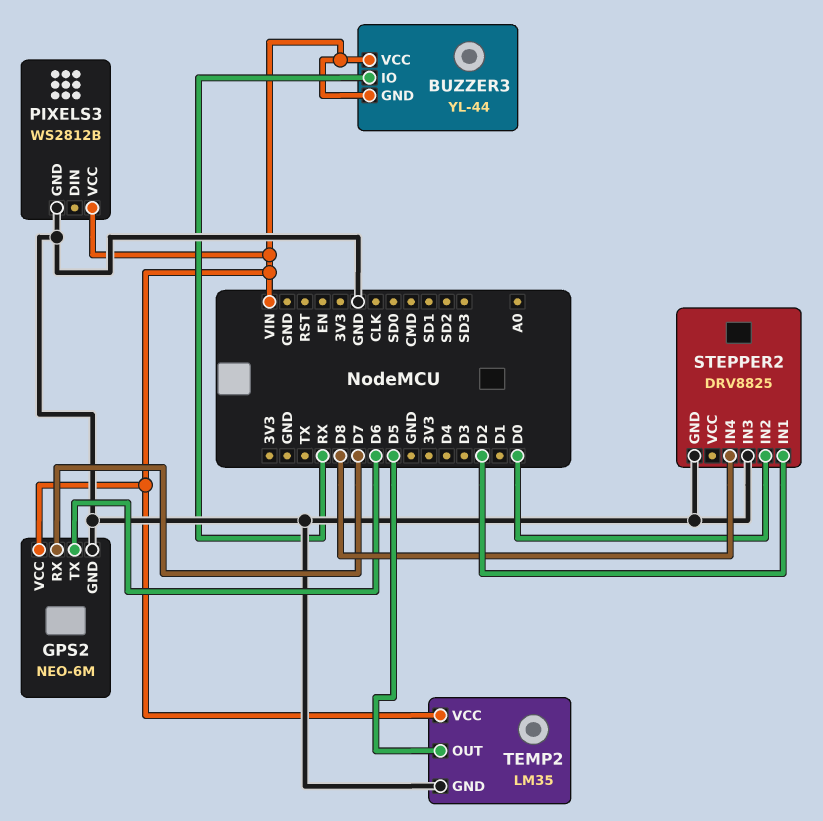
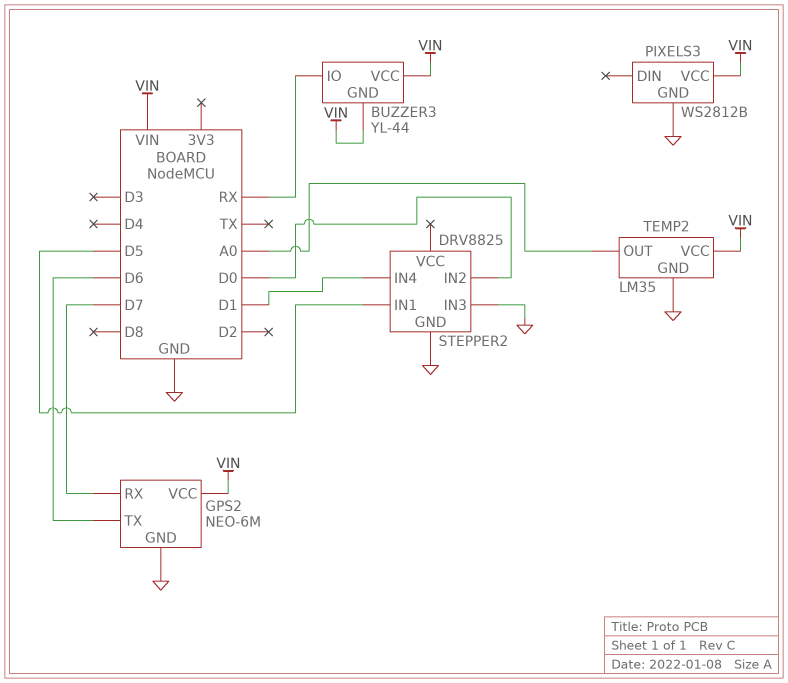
STEPPER2 pin IN1: D2 -> D5
STEPPER2 pin IN4: D8 -> D1
TEMP2 pin OUT: D5 -> A0

